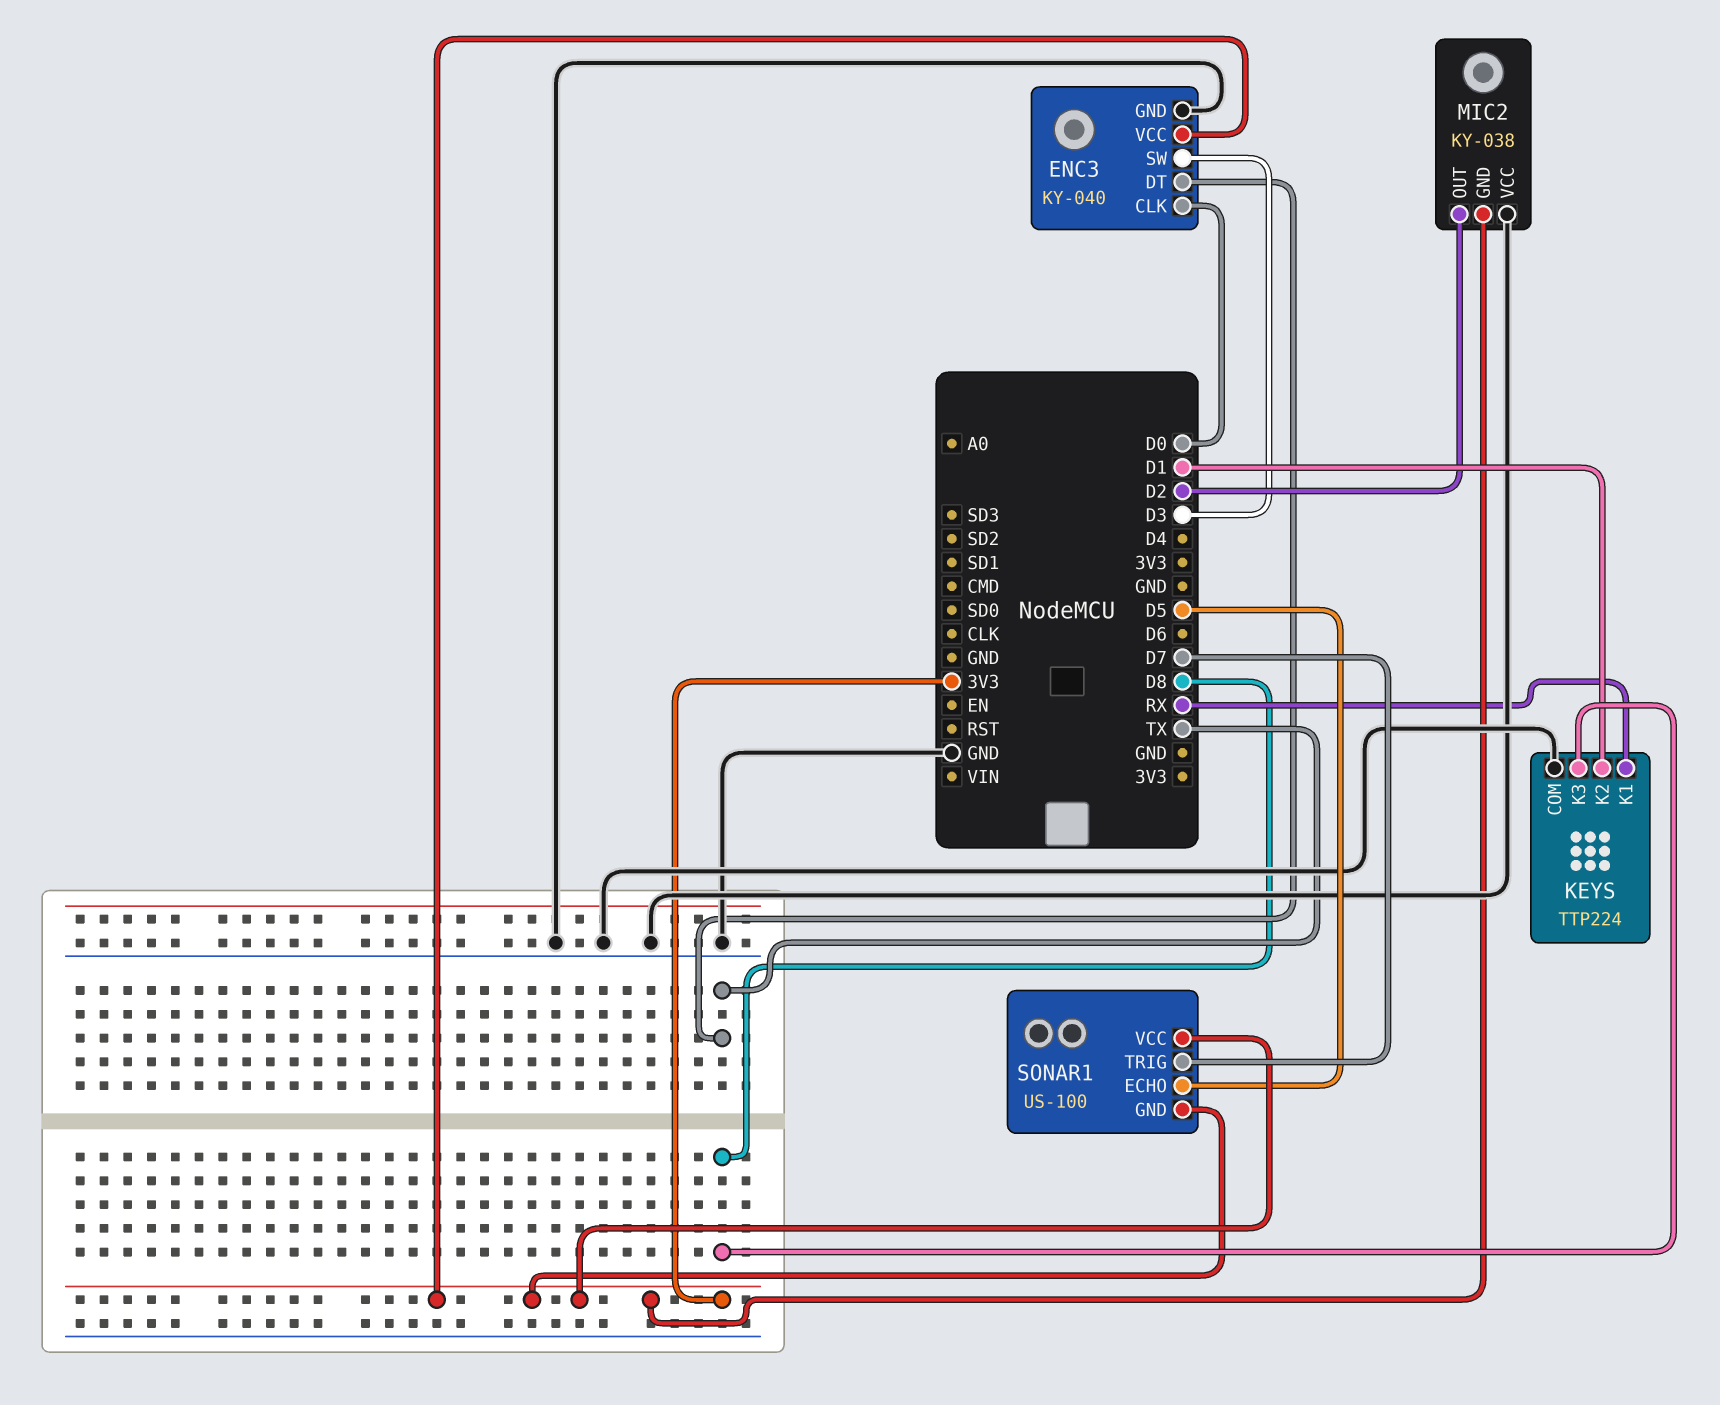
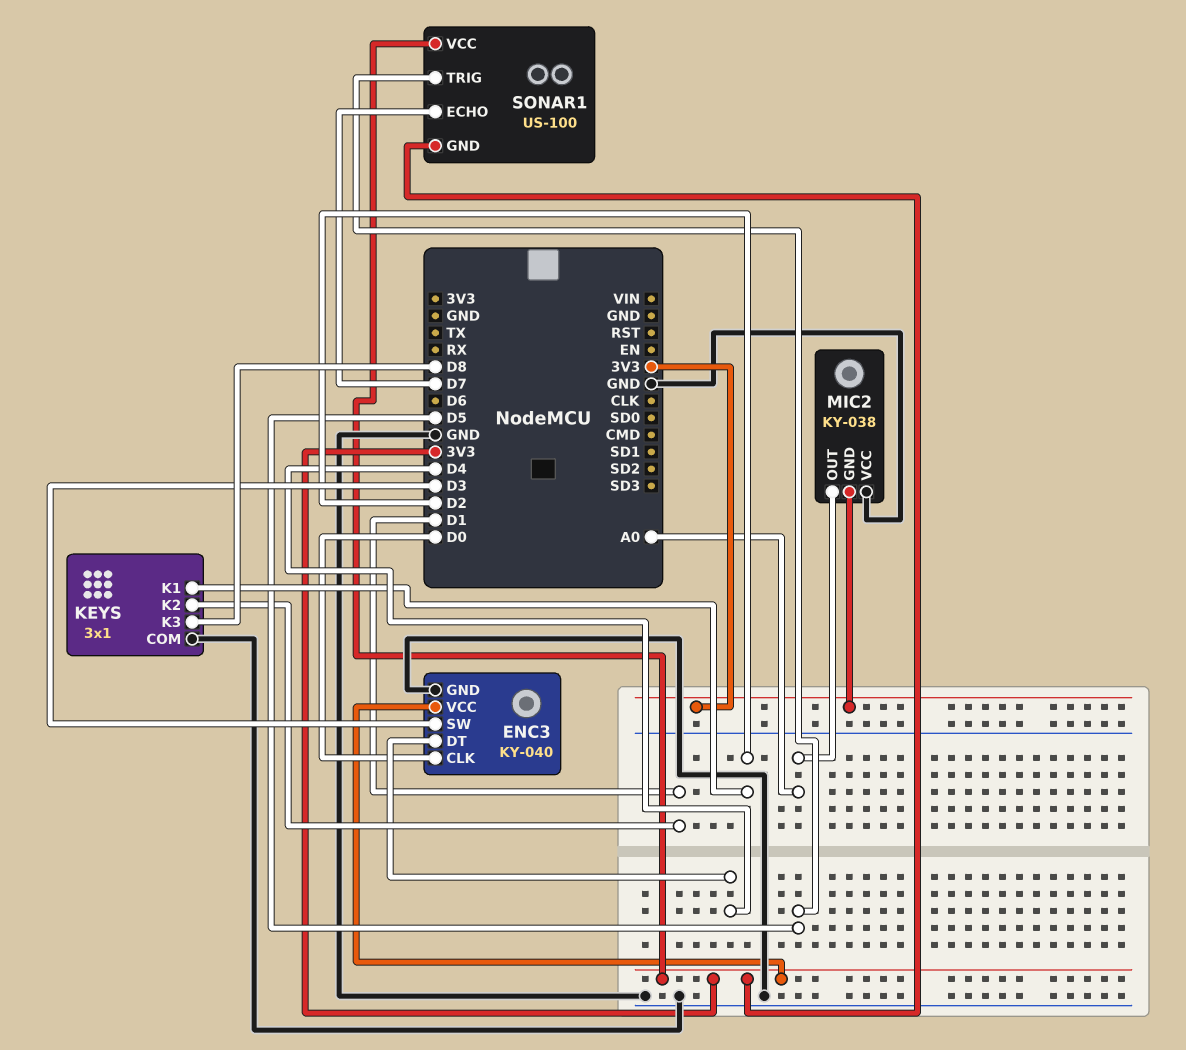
ENC3 pin DT: TX -> D4
KEYS: TTP224 -> 3x1
KEYS pin K1: RX -> D2
MIC2 pin OUT: D2 -> A0
SONAR1 pin ECHO: D5 -> D7
SONAR1 pin TRIG: D7 -> D5

